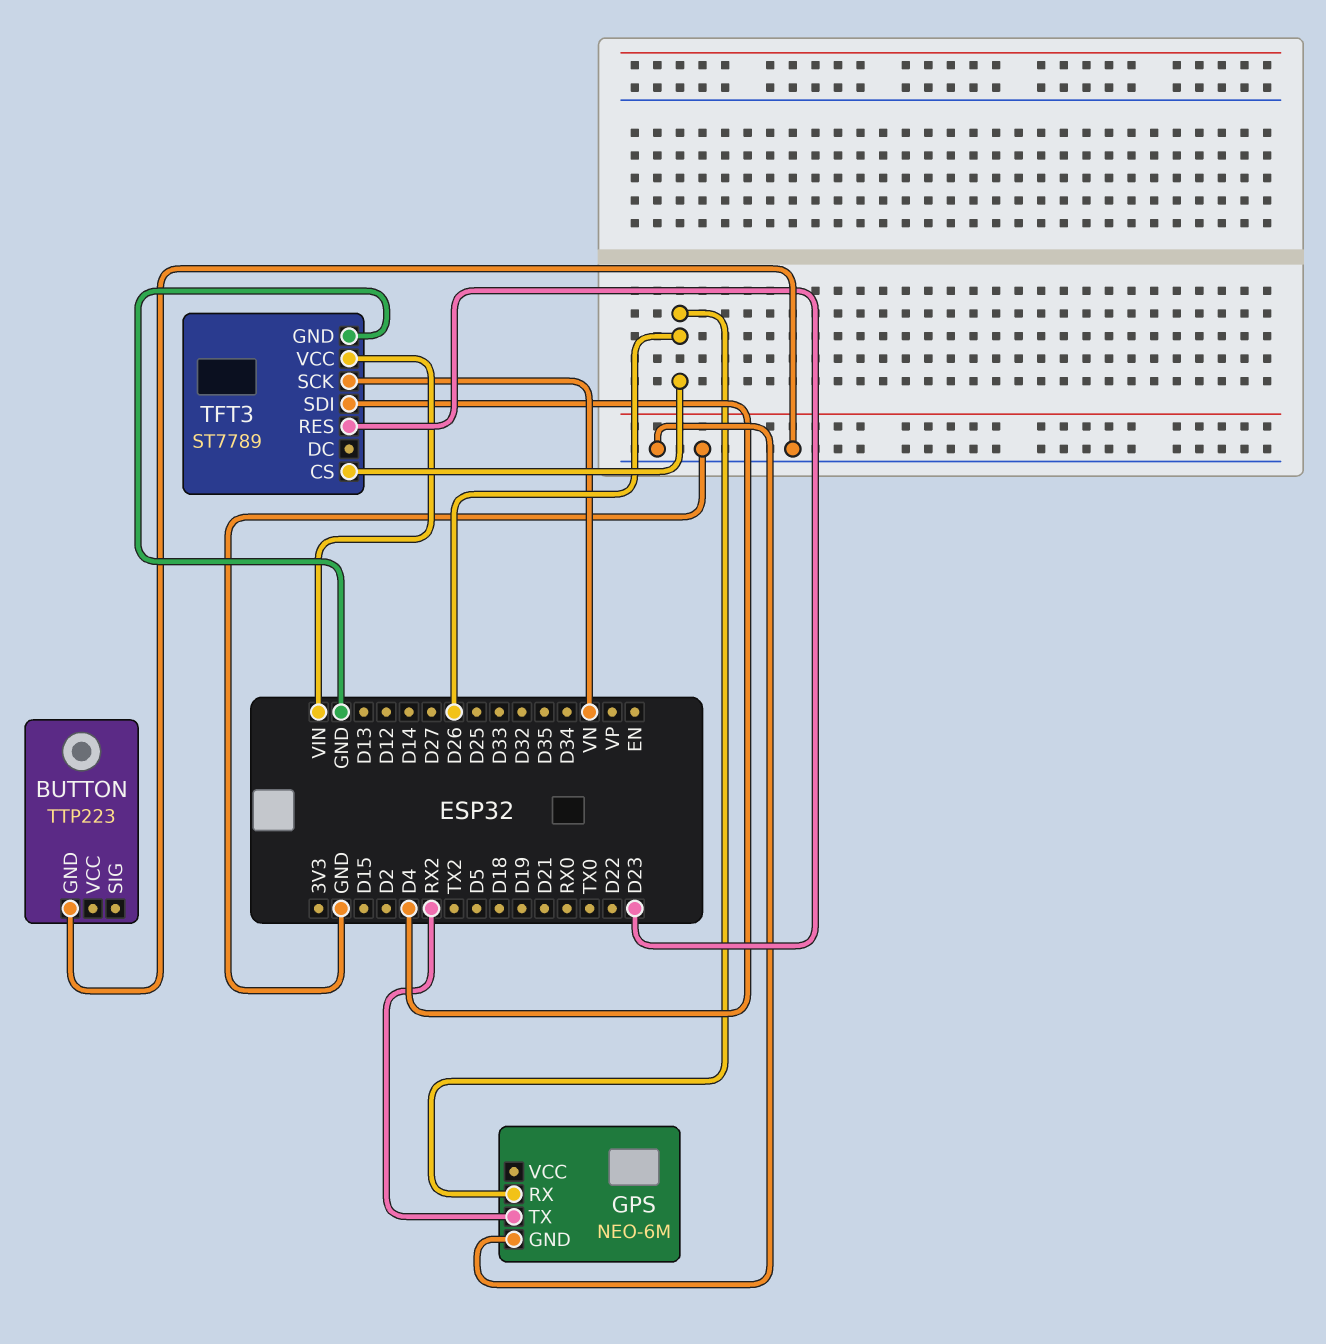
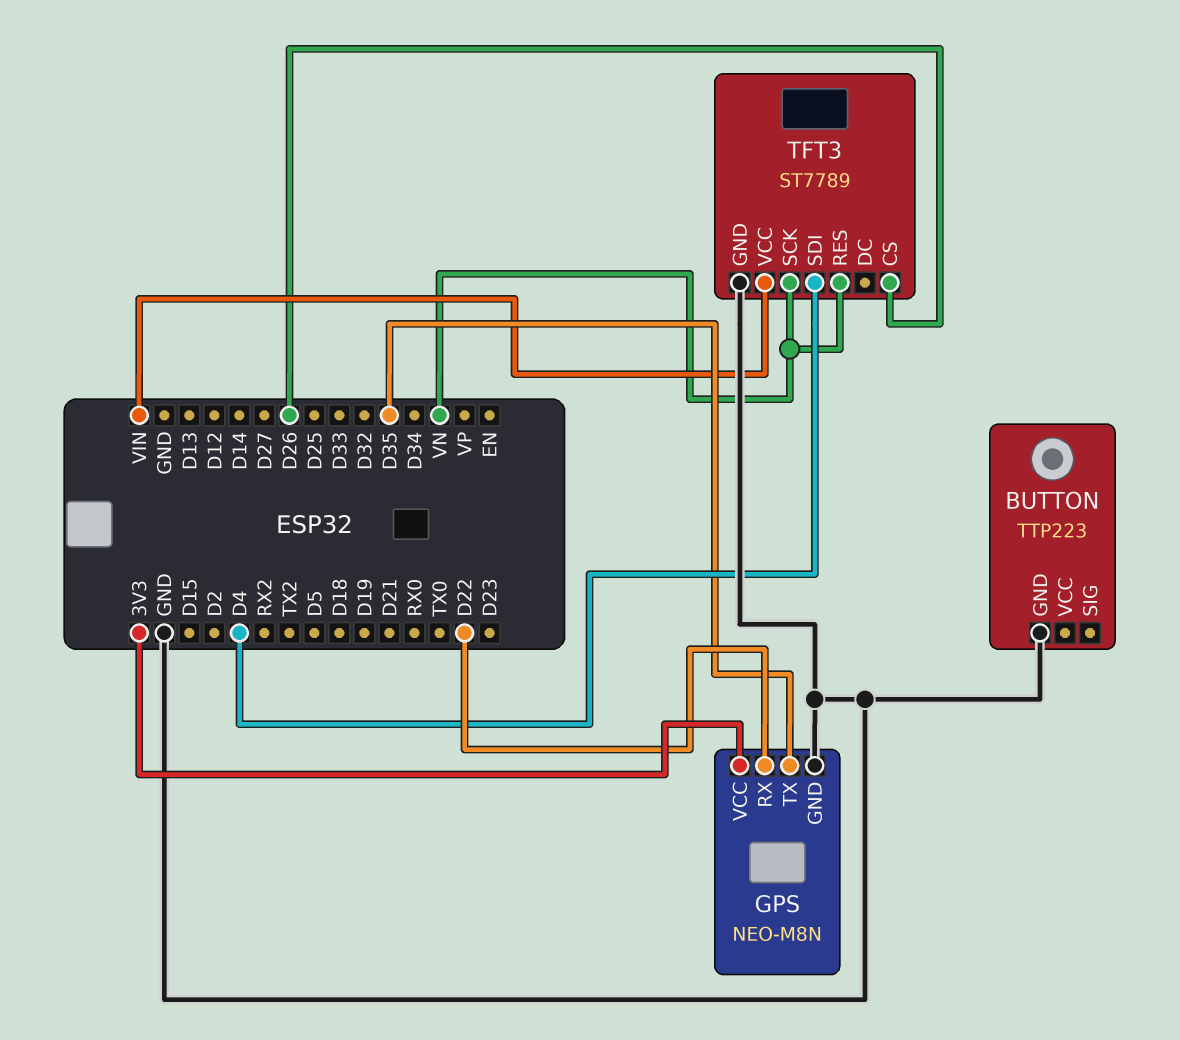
GPS: NEO-6M -> NEO-M8N
GPS pin RX: D26 -> D22
GPS pin TX: RX2 -> D35
GPS pin VCC: none -> 3V3
TFT3 pin RES: D23 -> VN

